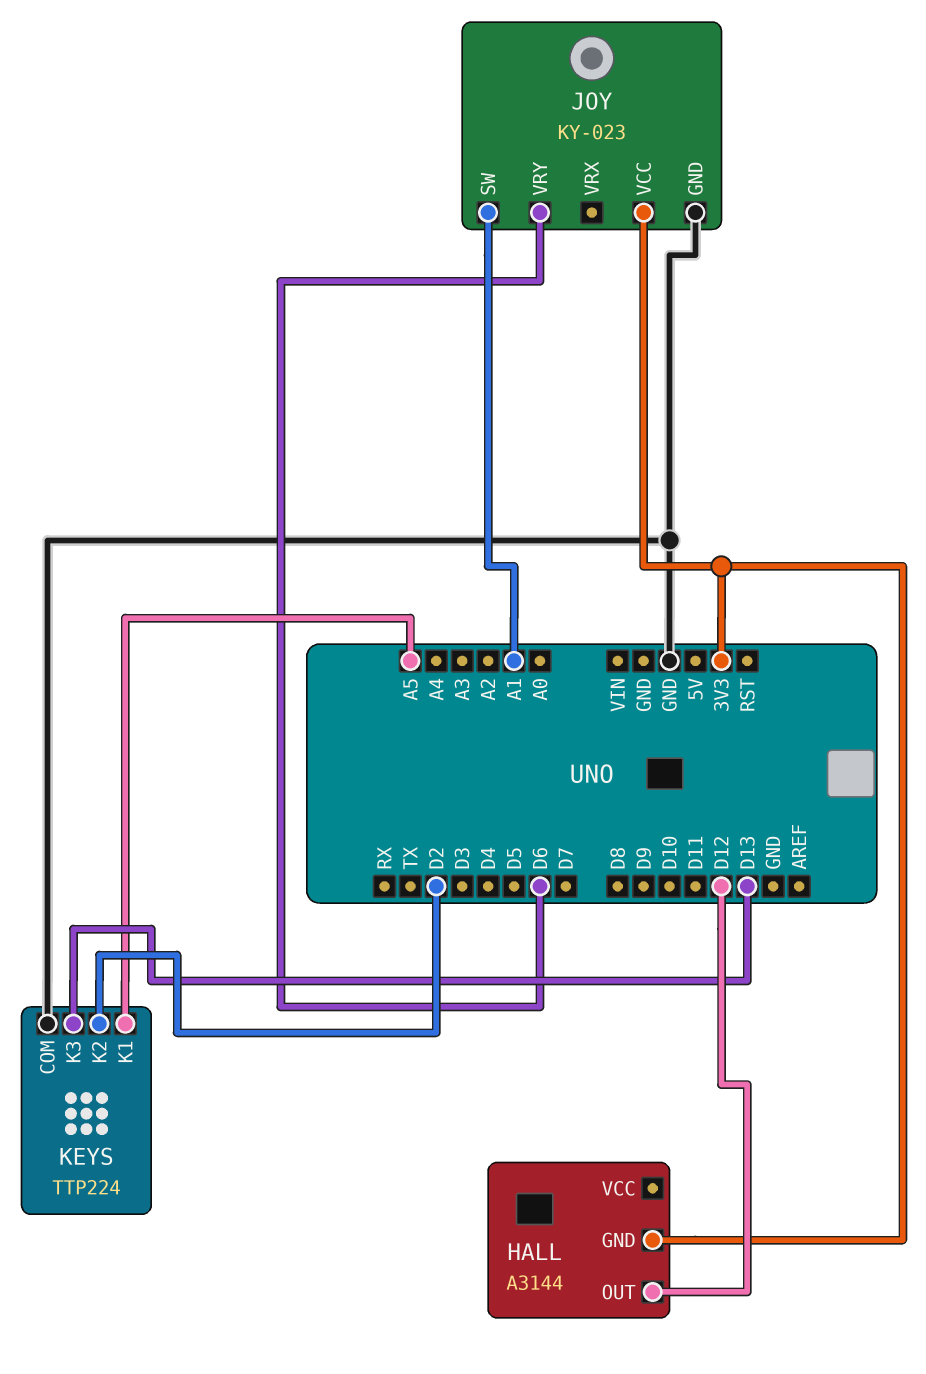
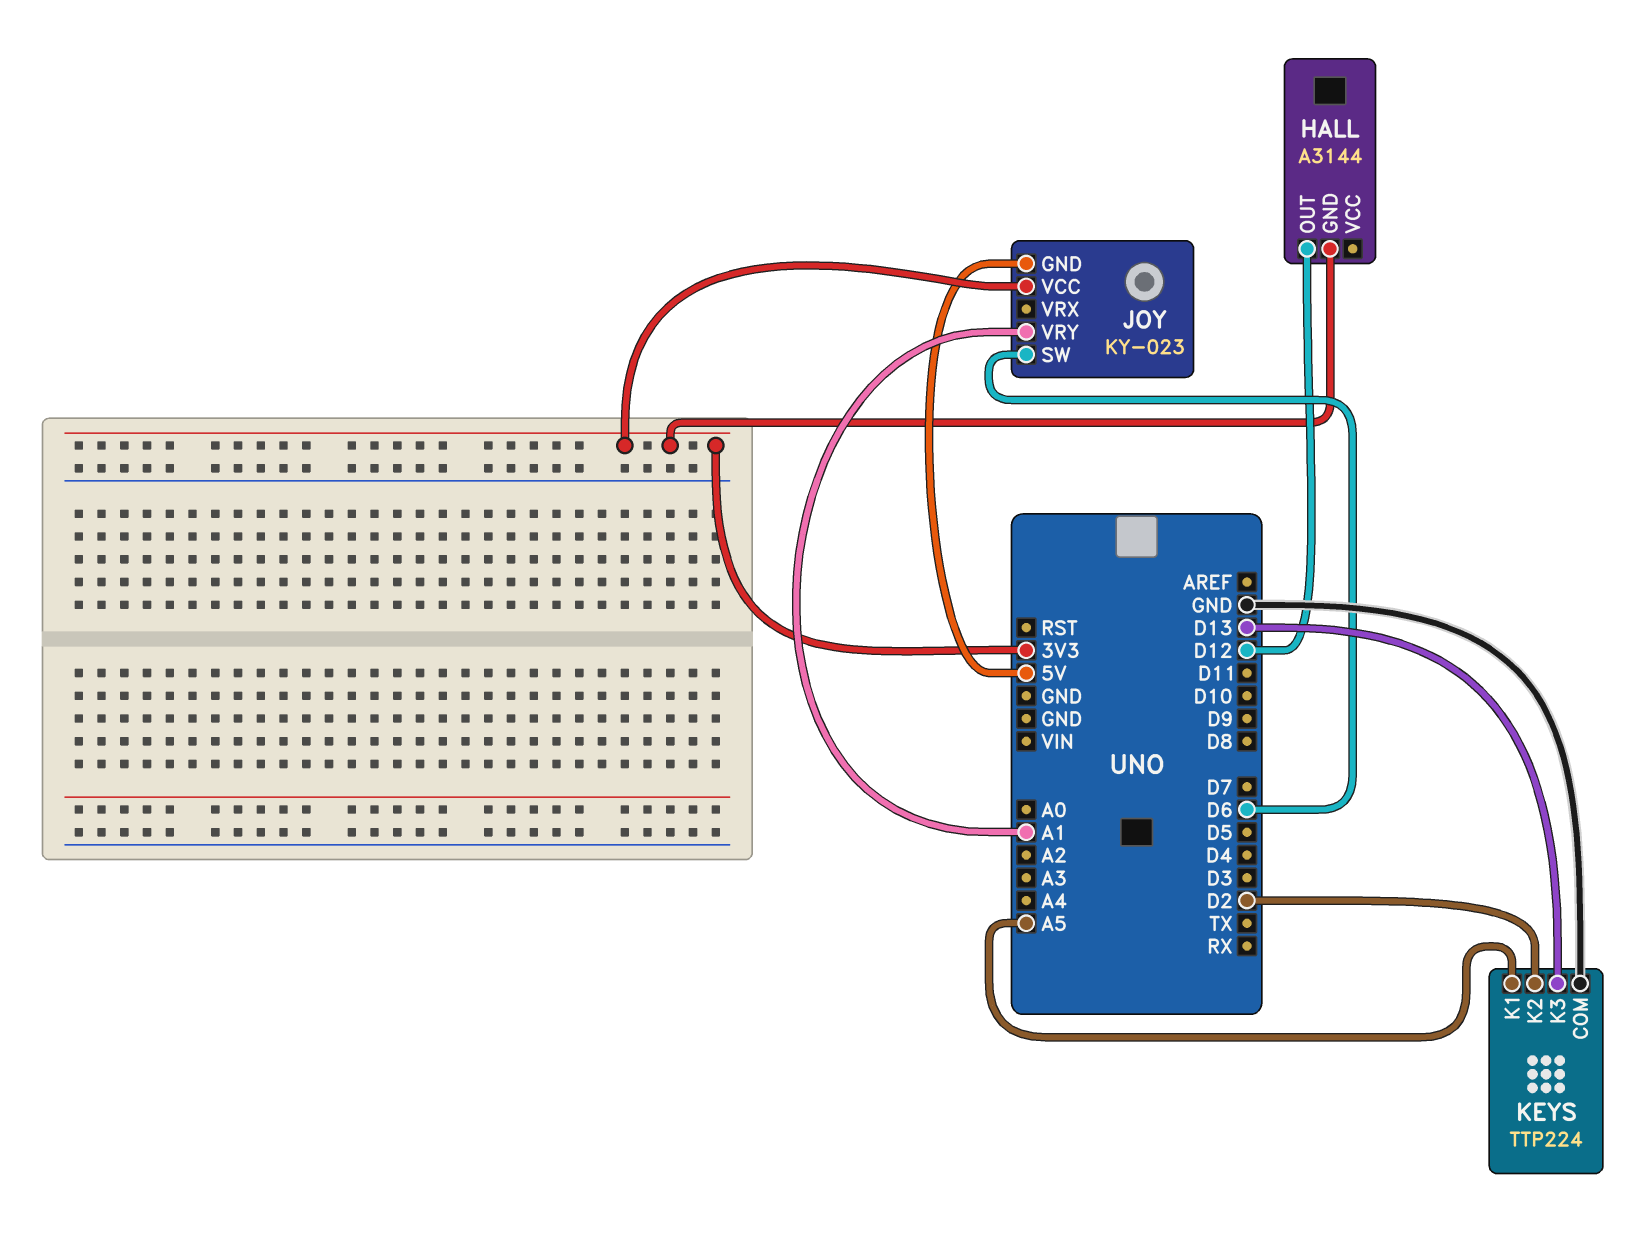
JOY pin GND: GND -> 5V
JOY pin SW: A1 -> D6
JOY pin VRY: D6 -> A1

